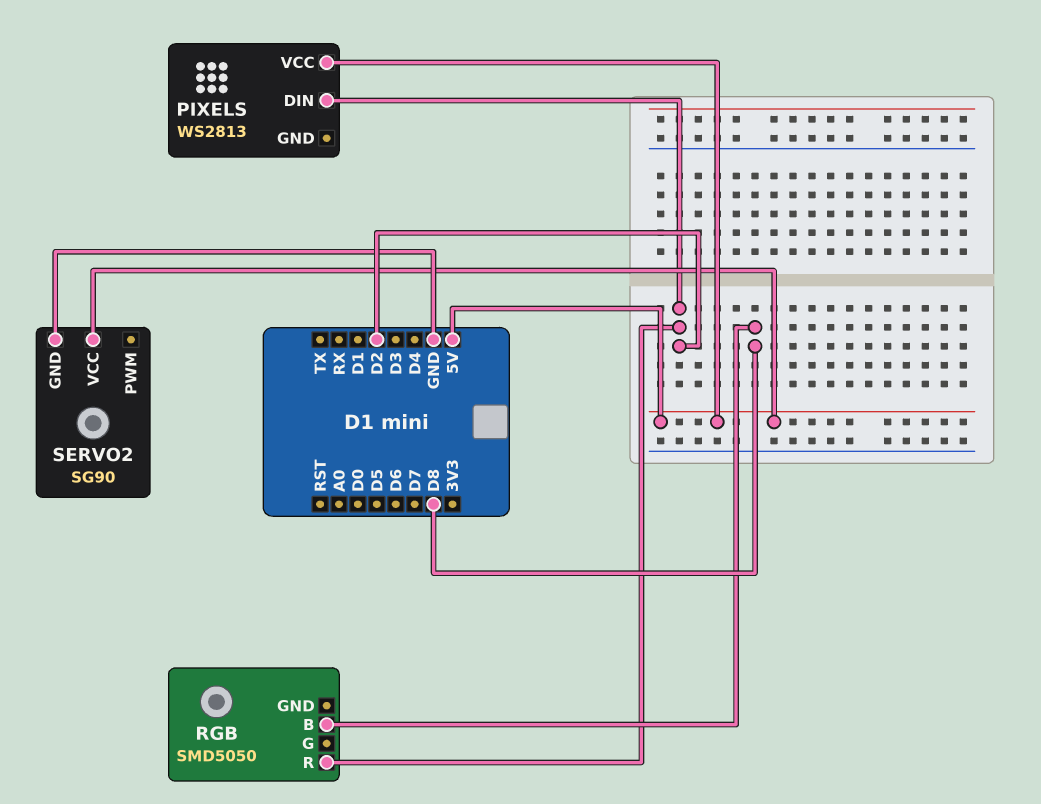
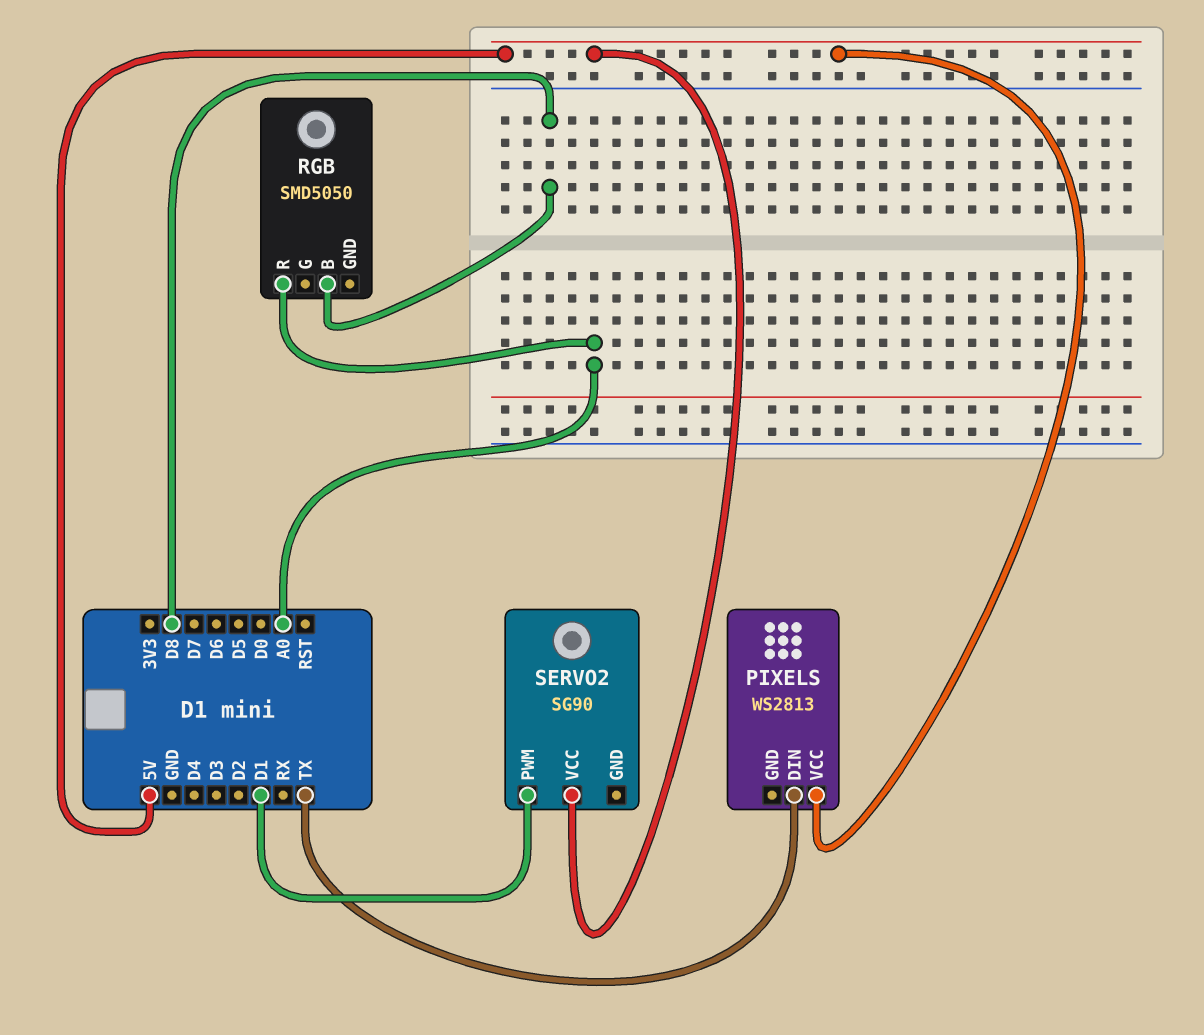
PIXELS pin DIN: D2 -> TX
RGB pin R: D2 -> A0
SERVO2 pin GND: GND -> none
SERVO2 pin PWM: none -> D1

